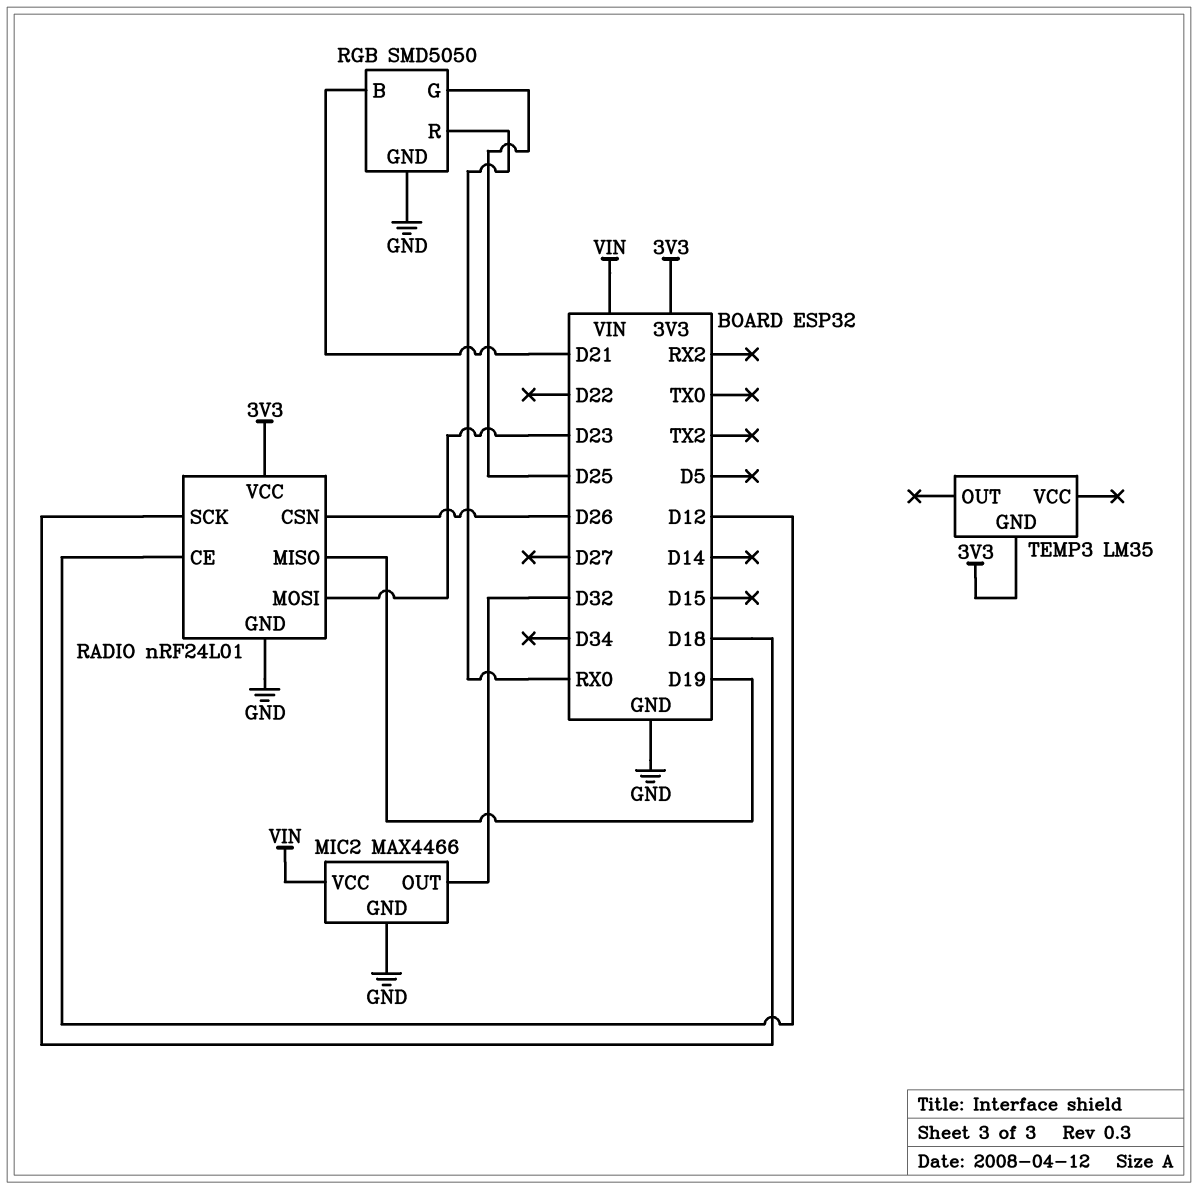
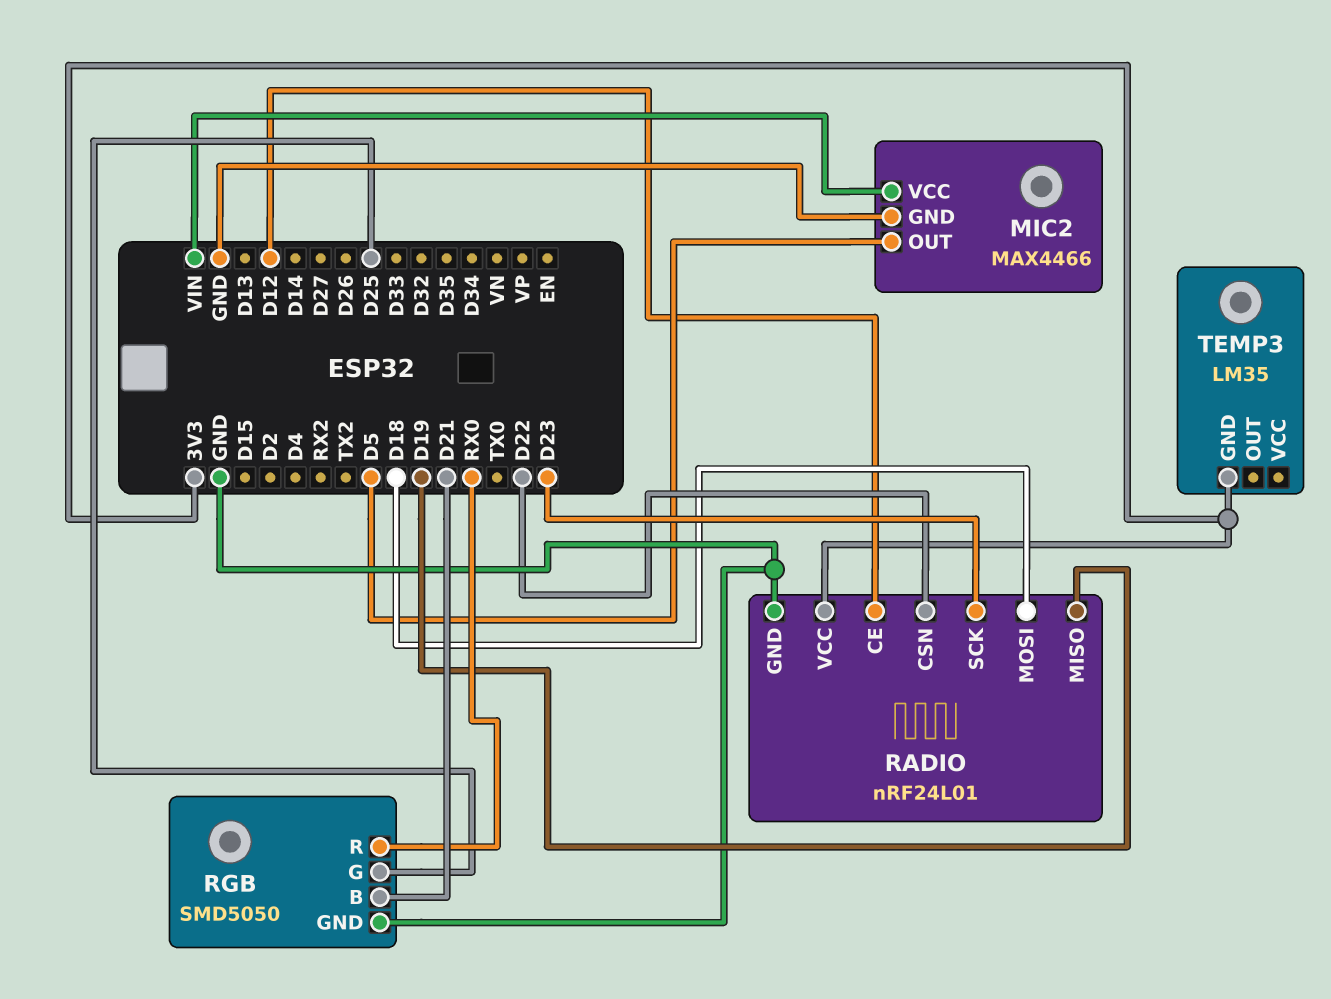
MIC2 pin OUT: D32 -> D5
RADIO pin CSN: D26 -> D22
RADIO pin MOSI: D23 -> D18
RADIO pin SCK: D18 -> D23

